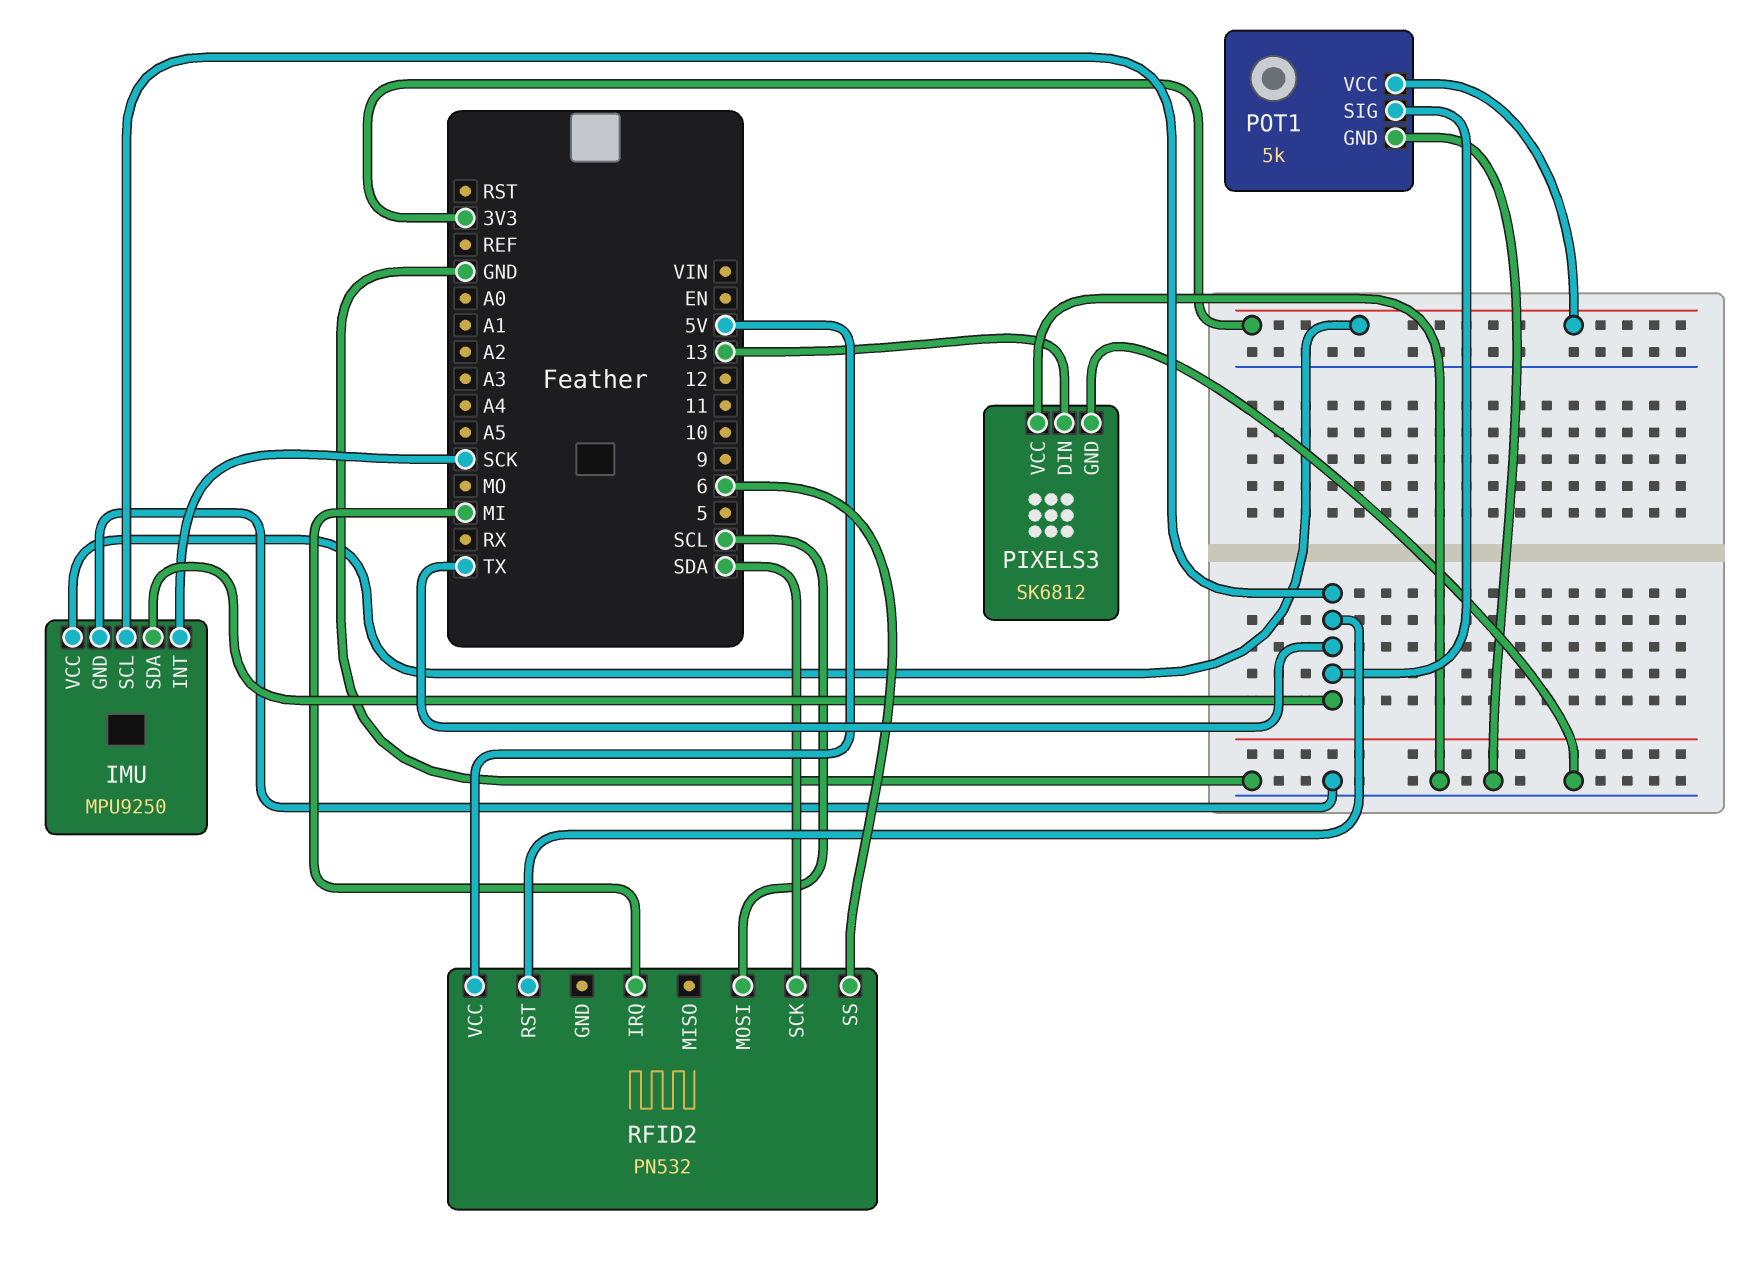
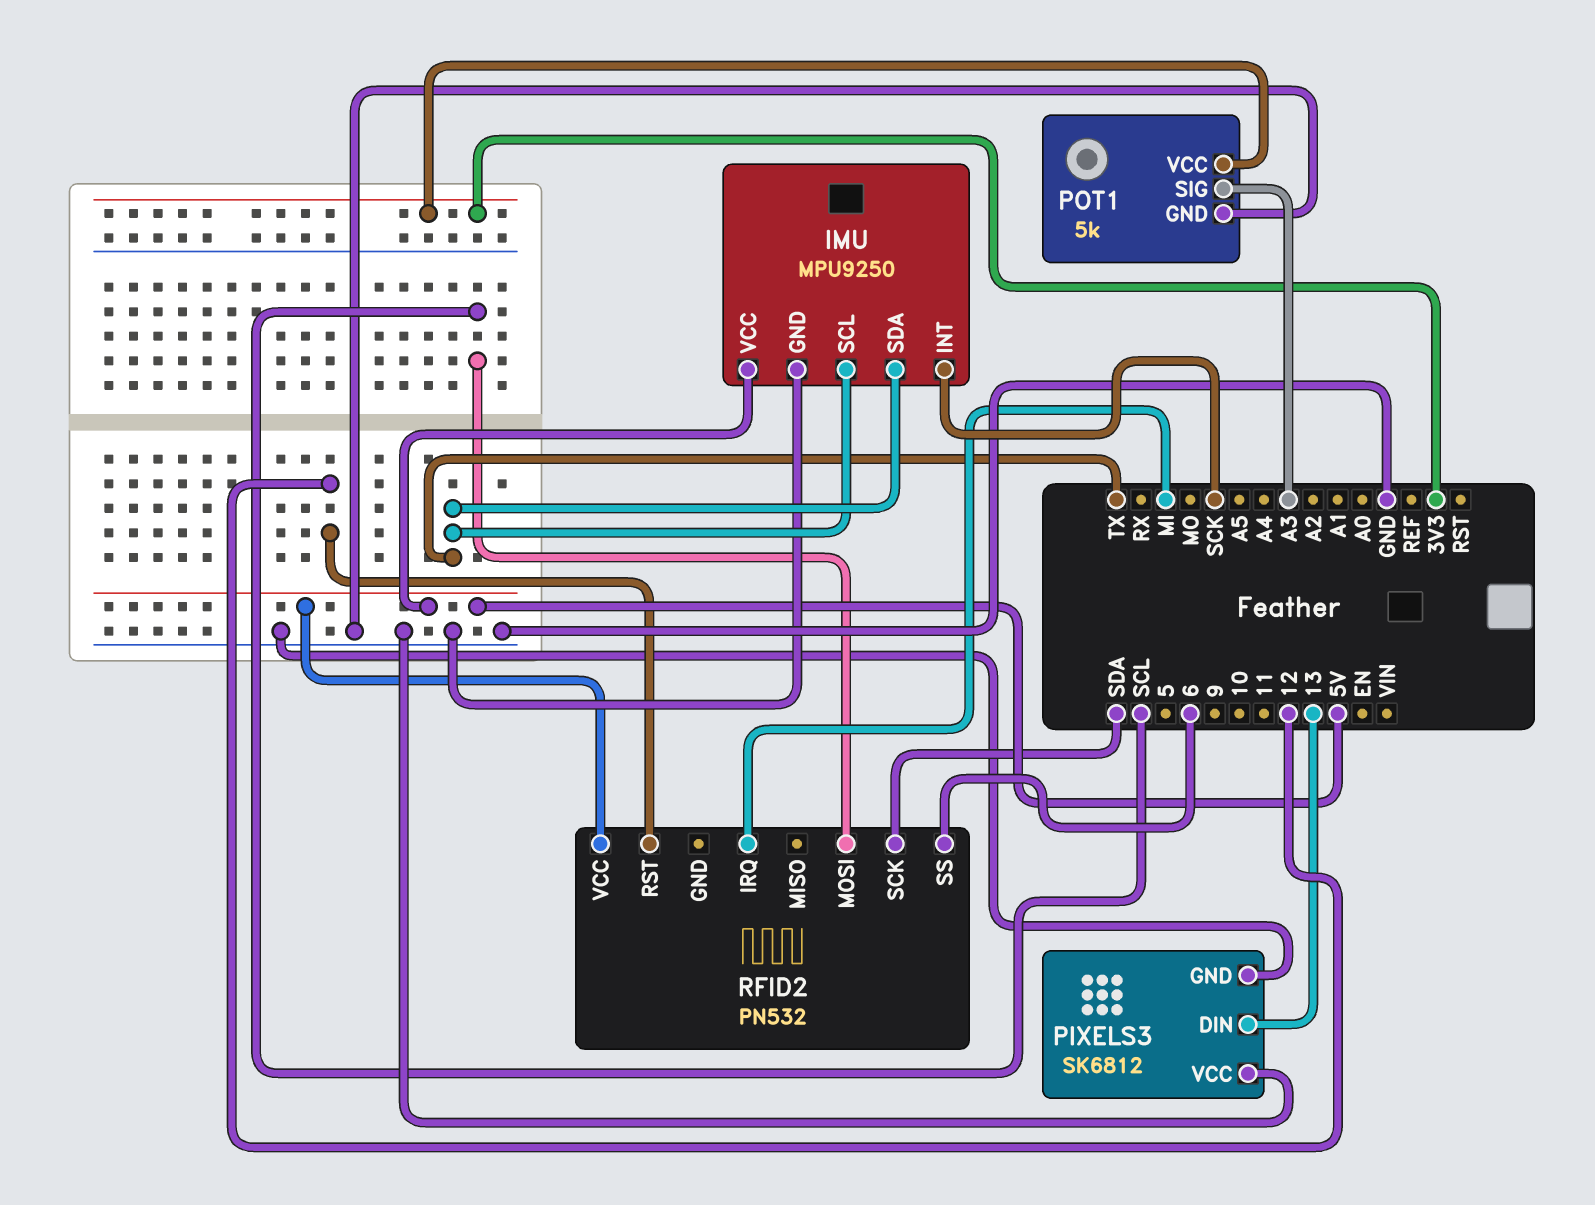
IMU pin VCC: 3V3 -> 5V
POT1 pin SIG: TX -> A3
RFID2 pin RST: TX -> 12

